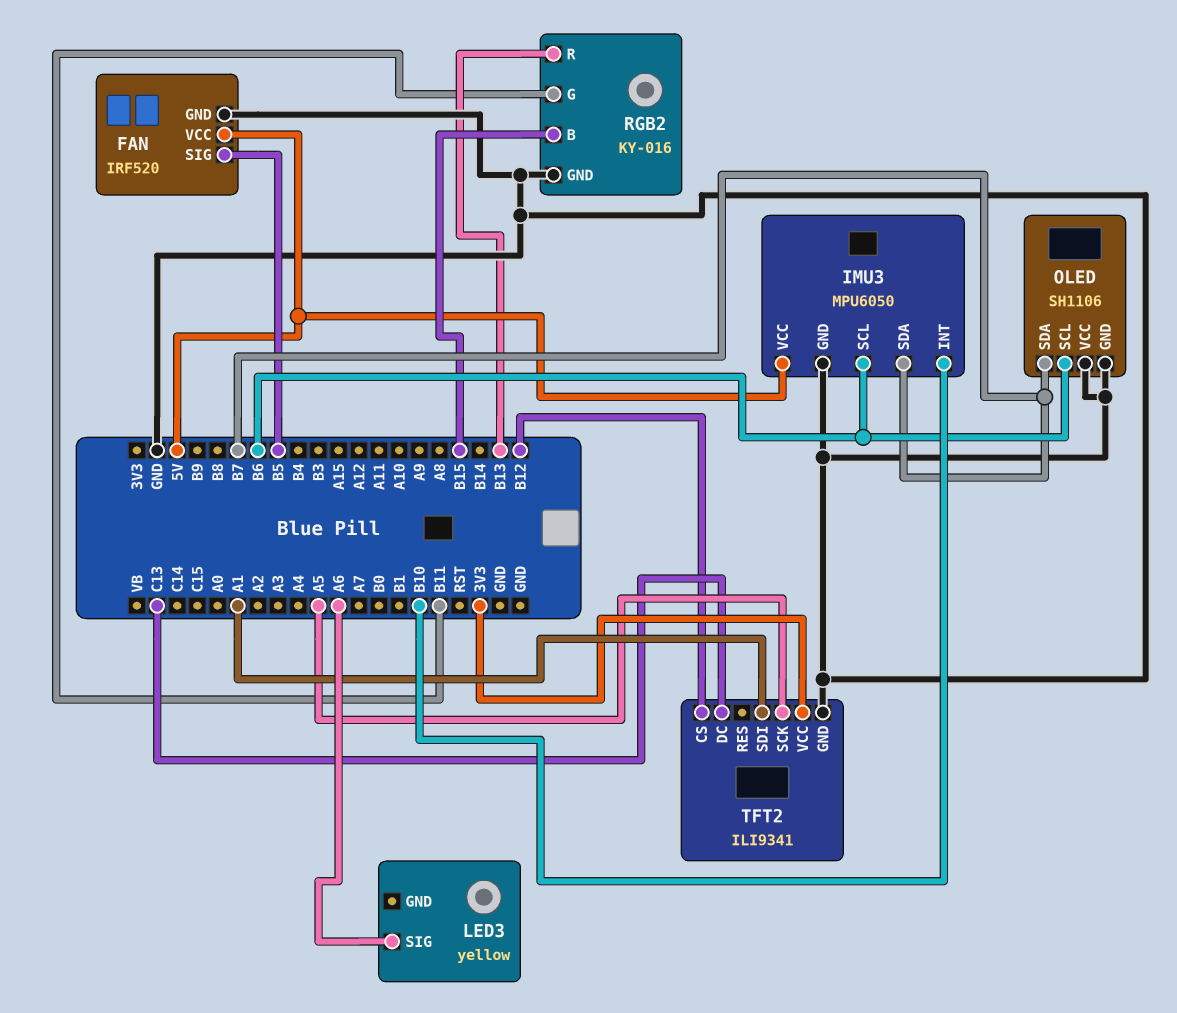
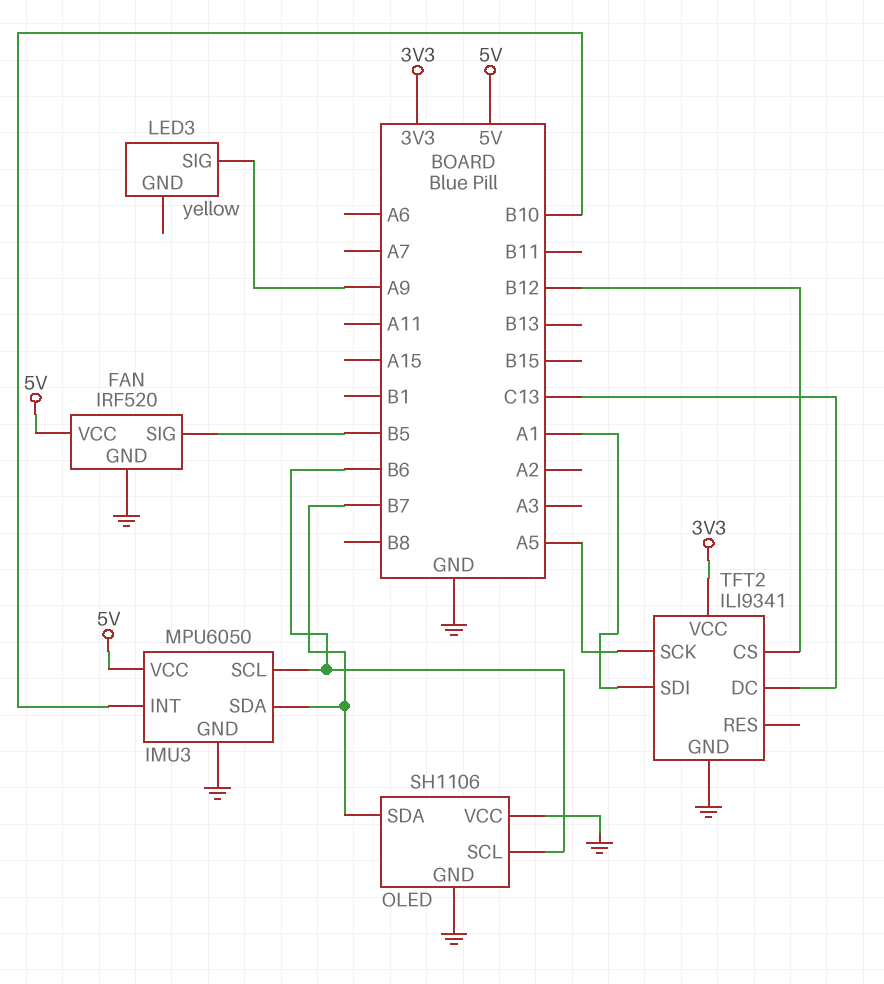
LED3 pin SIG: A6 -> A9
RGB2: KY-016 -> none
RGB2 pin B: B15 -> none
RGB2 pin G: B11 -> none
RGB2 pin GND: GND -> none
RGB2 pin R: B13 -> none

